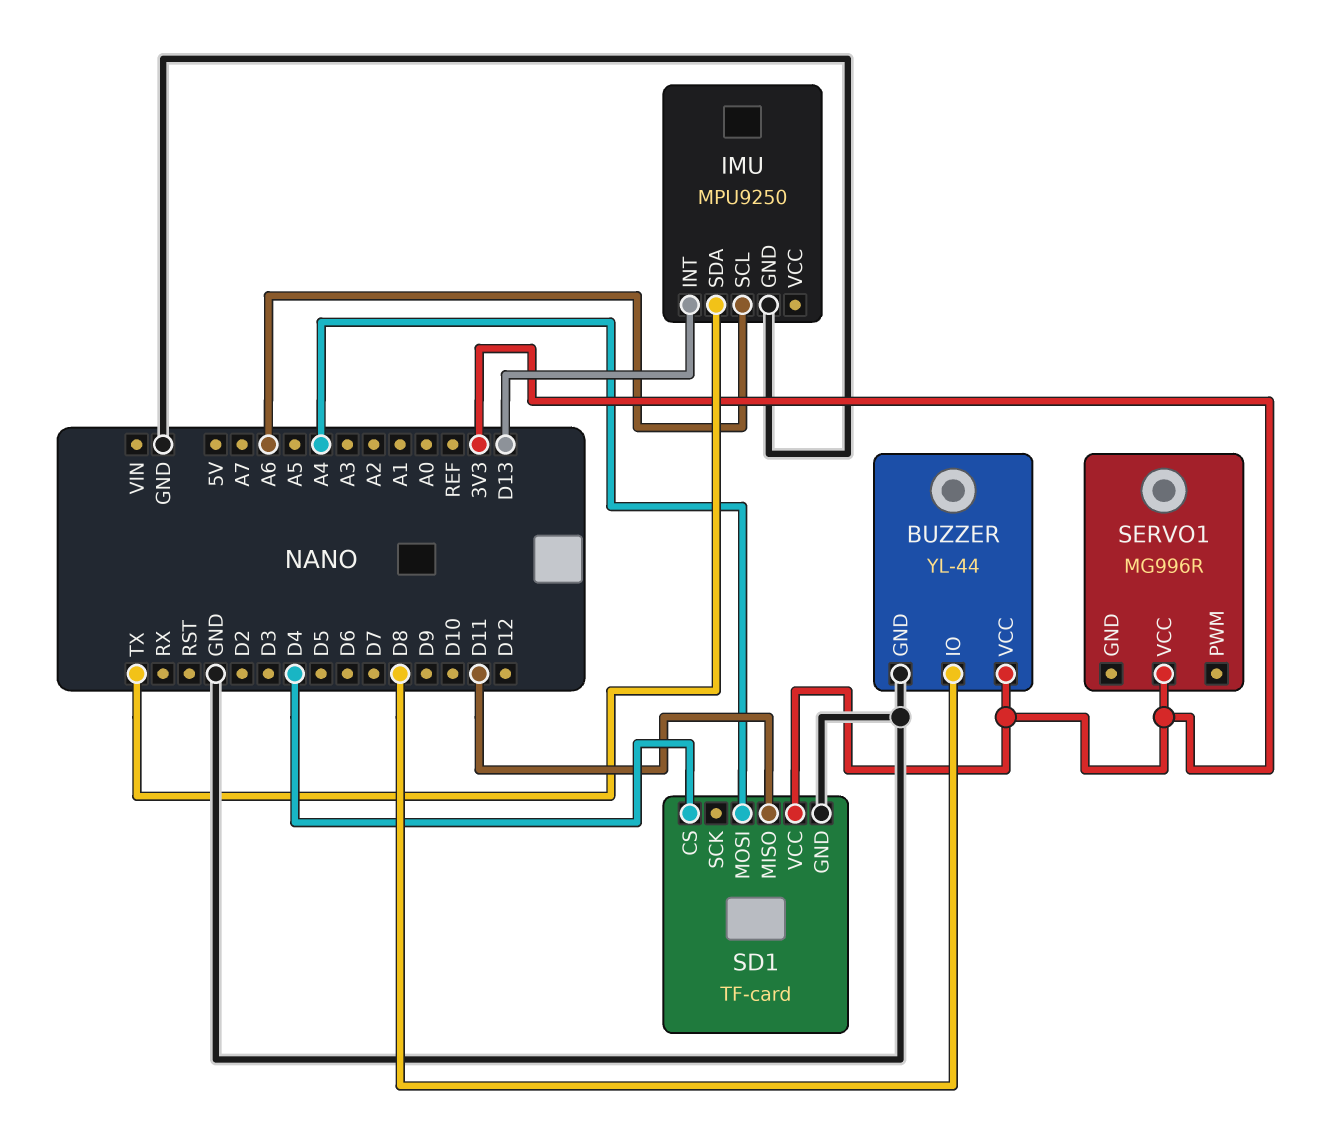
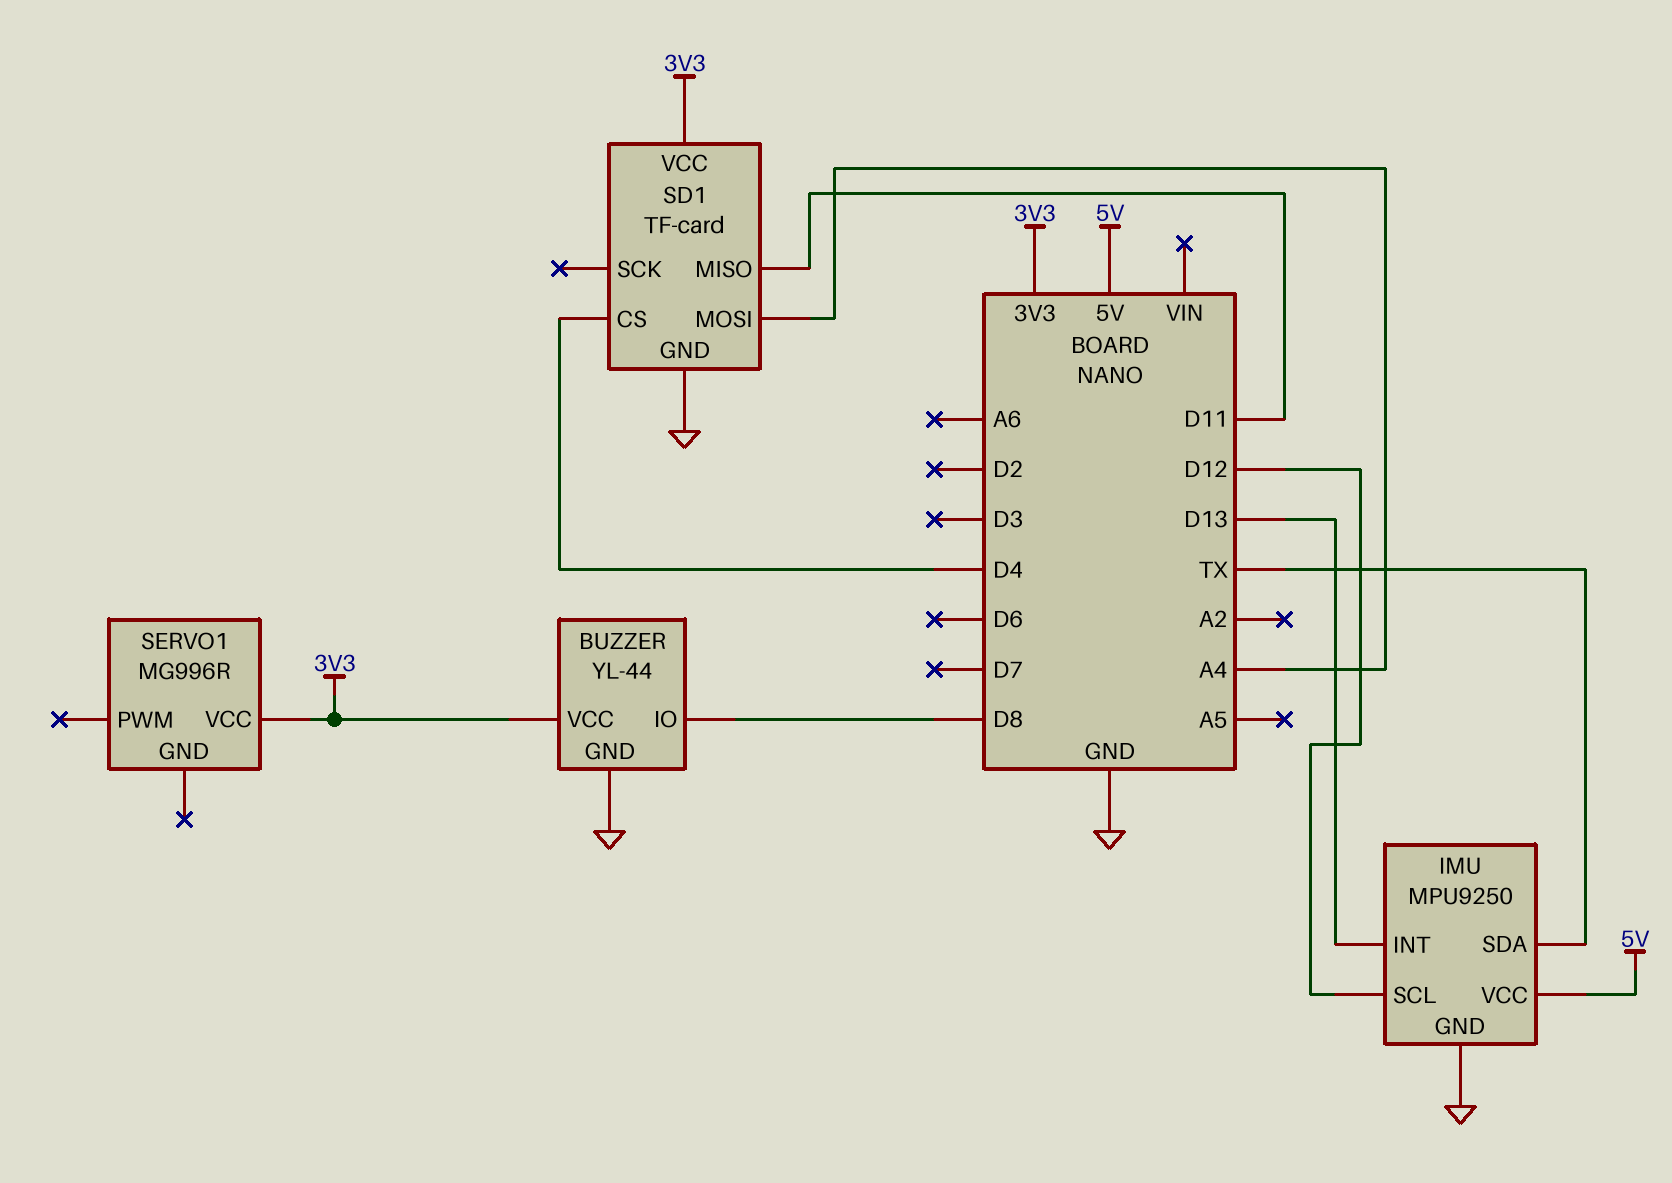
IMU pin SCL: A6 -> D12
IMU pin VCC: none -> 5V

